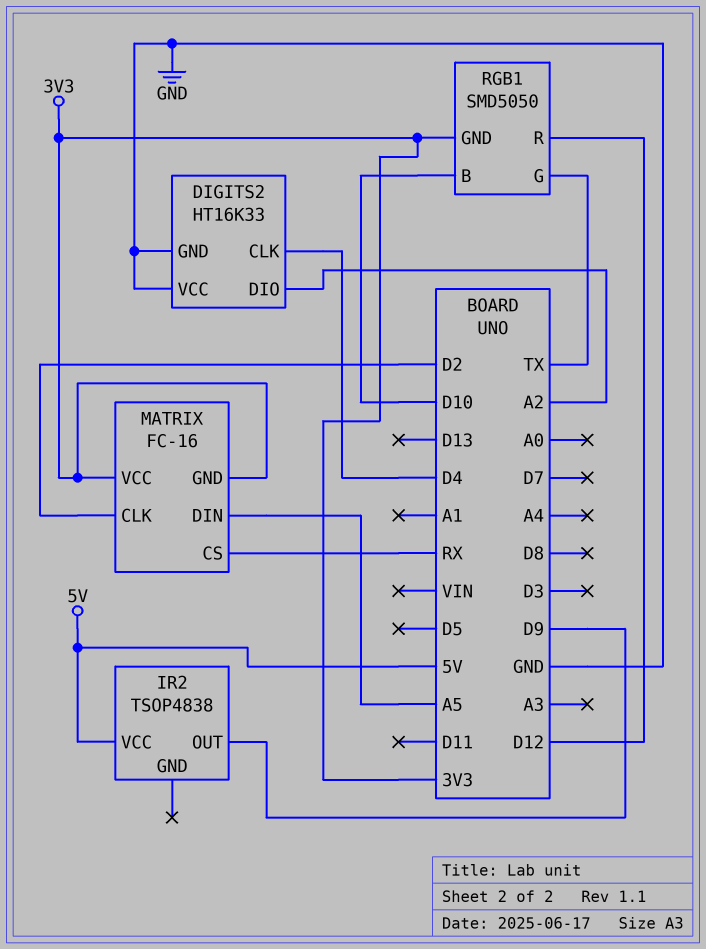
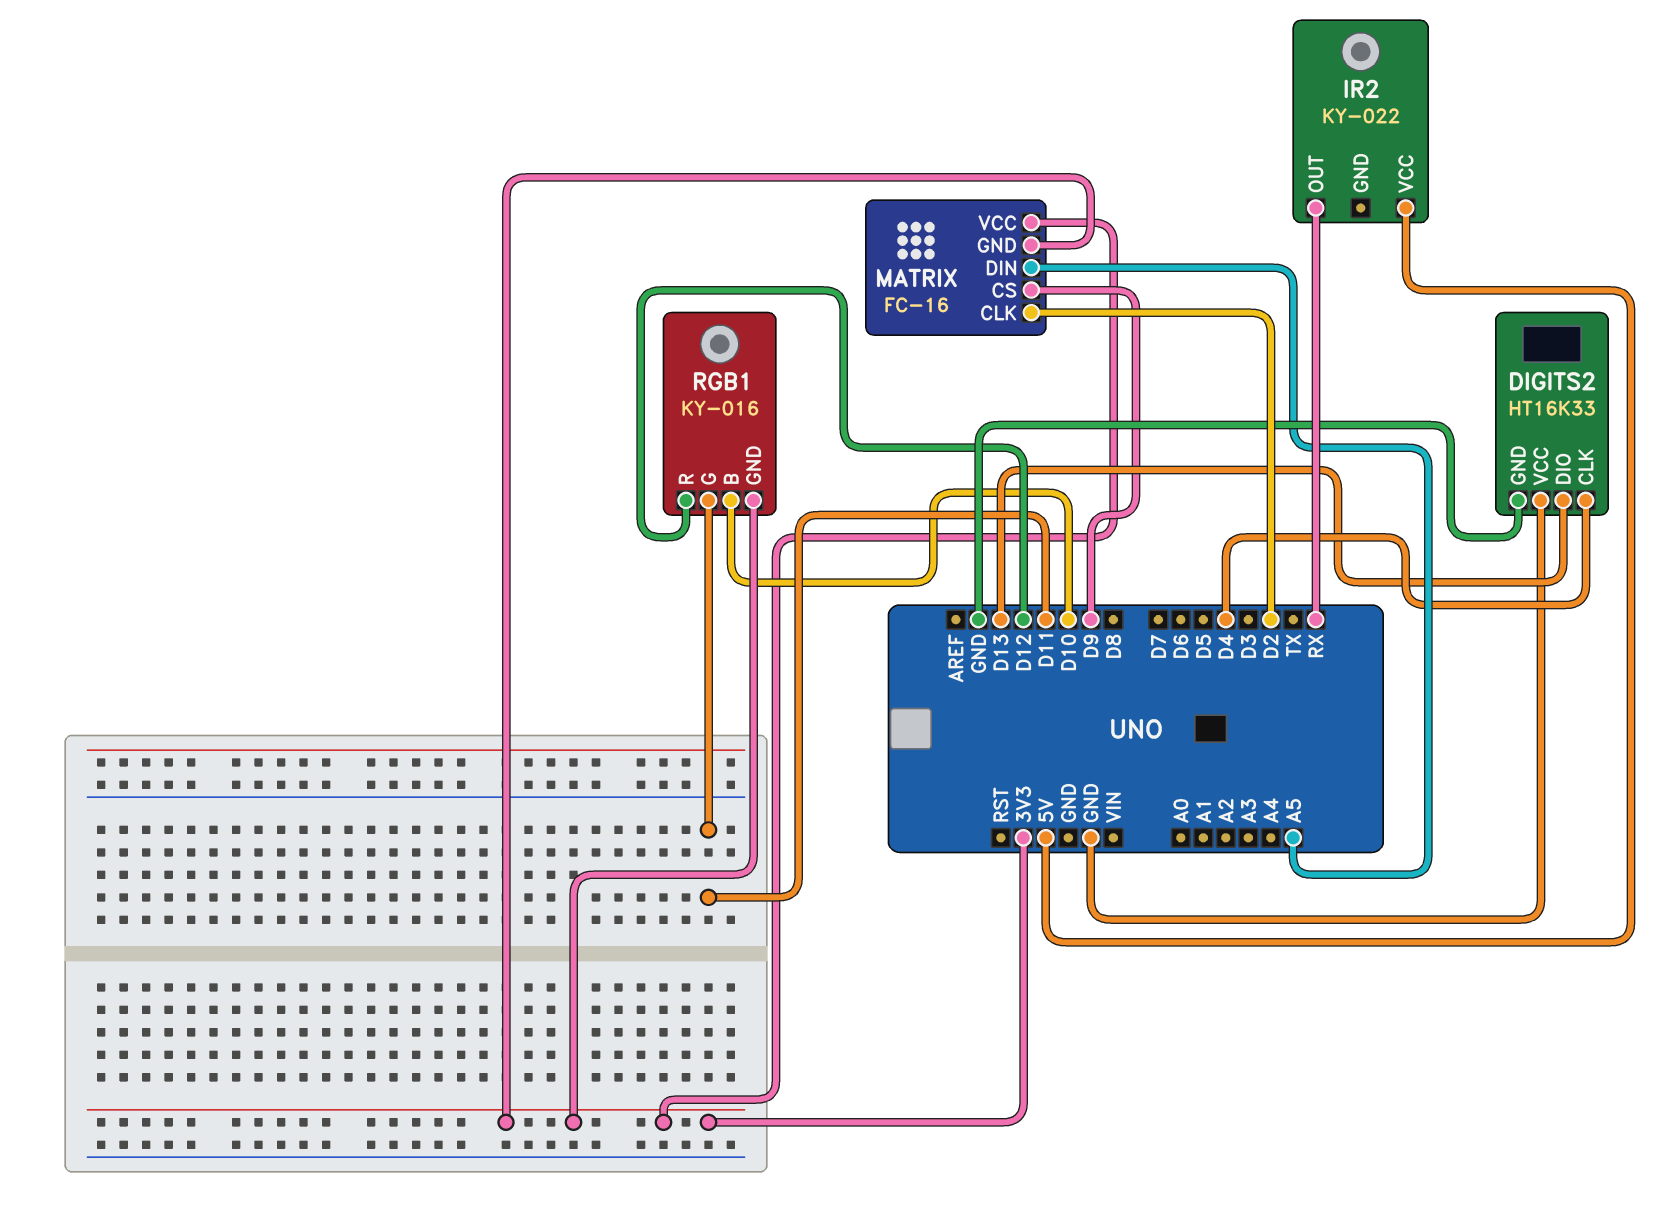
DIGITS2 pin DIO: A2 -> D13
IR2: TSOP4838 -> KY-022
IR2 pin OUT: D9 -> RX
MATRIX pin CS: RX -> D9
RGB1: SMD5050 -> KY-016
RGB1 pin G: TX -> D11

